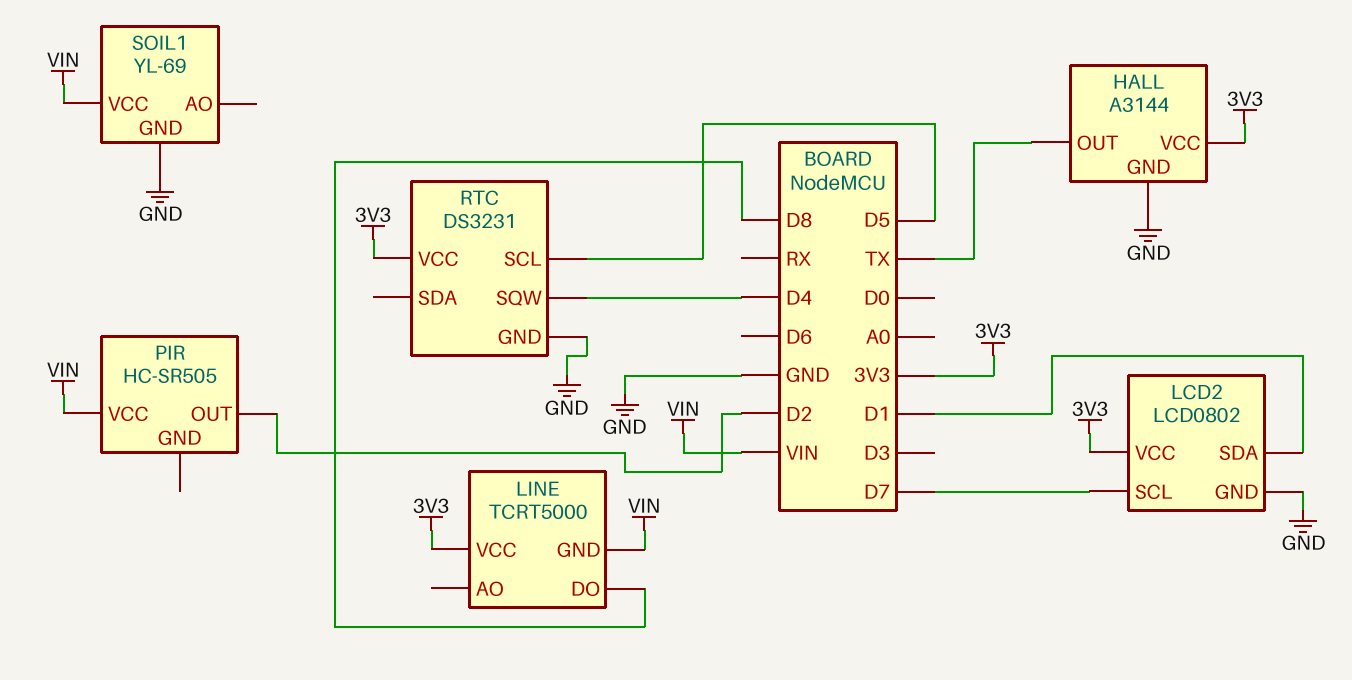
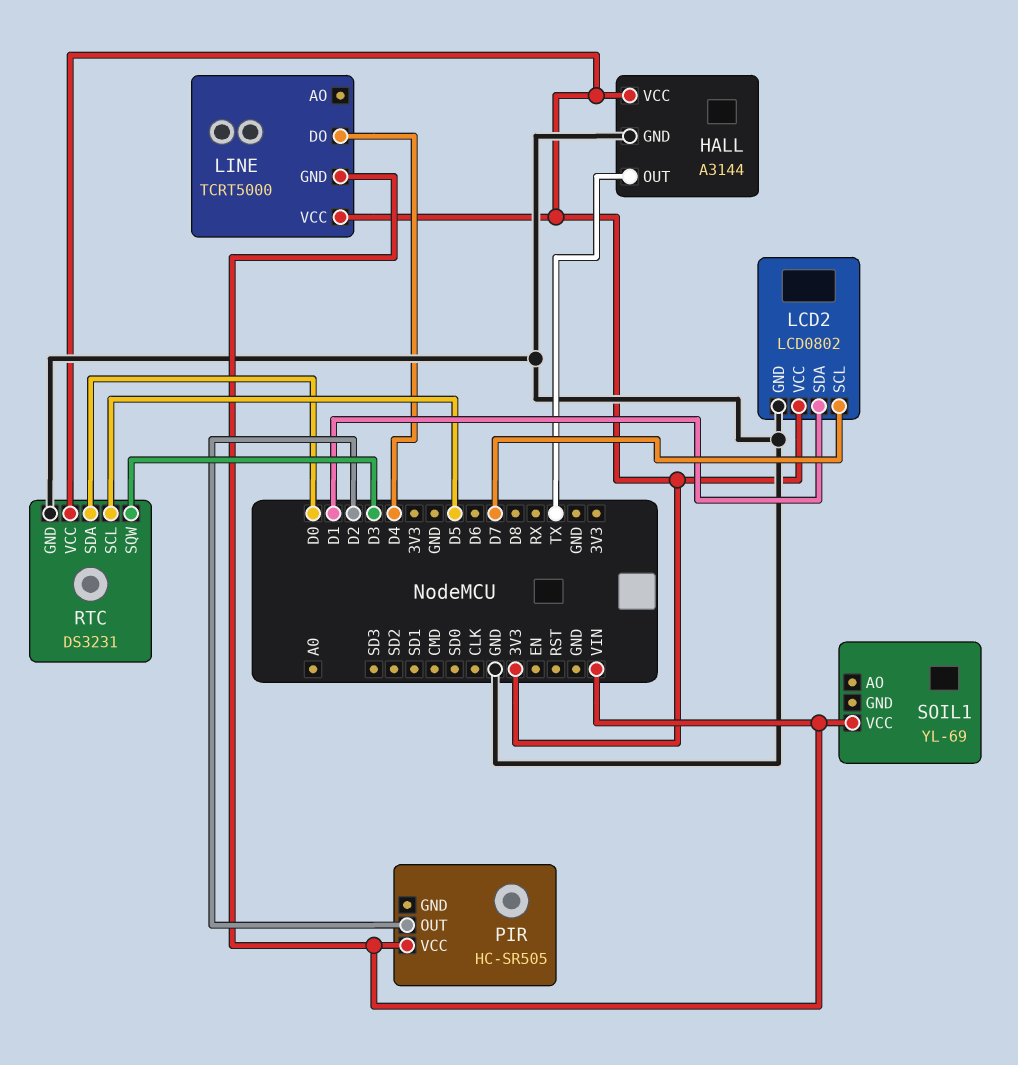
LINE pin DO: D8 -> D4
RTC pin SDA: none -> D0
RTC pin SQW: D4 -> D3
SOIL1 pin GND: GND -> none

